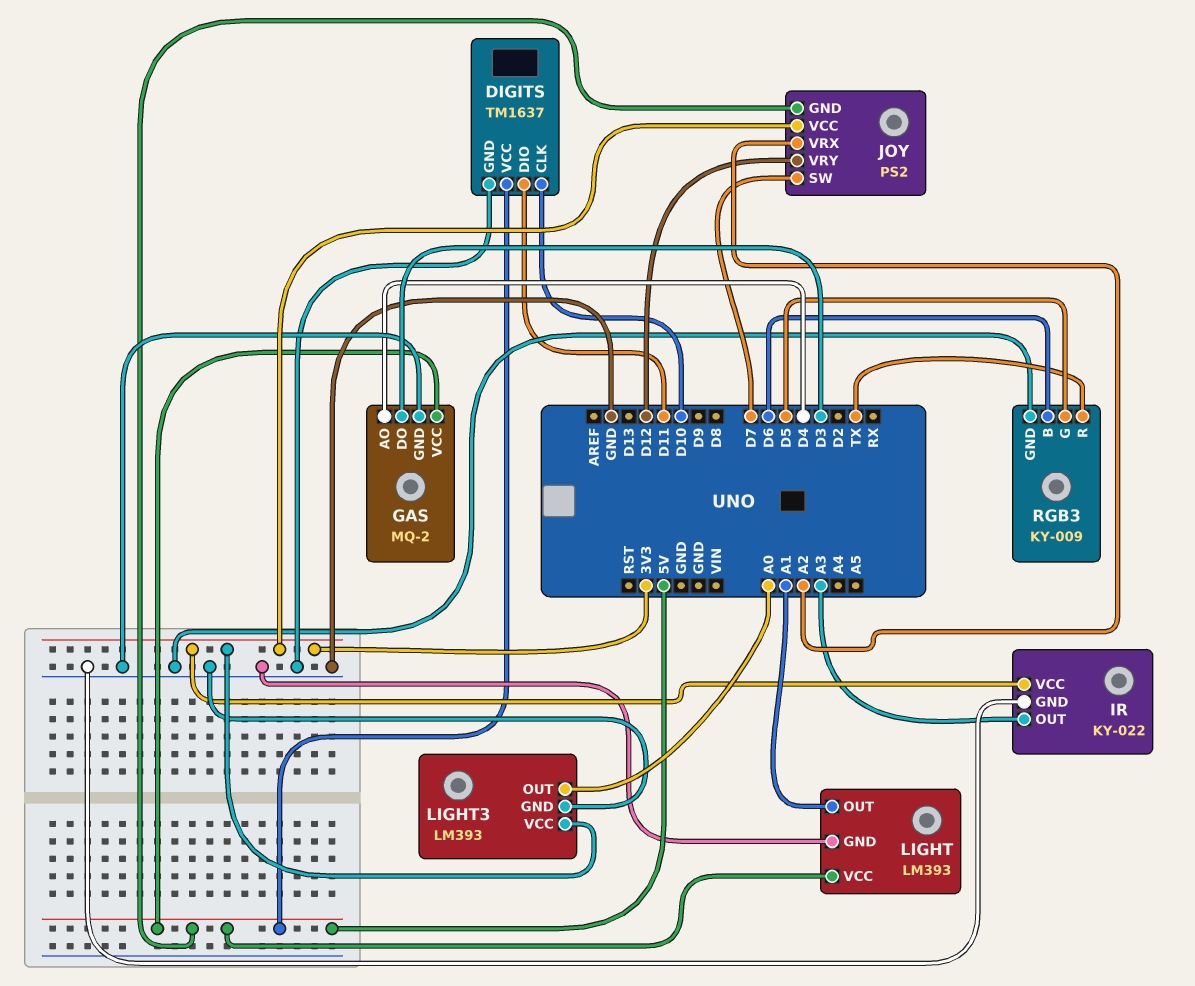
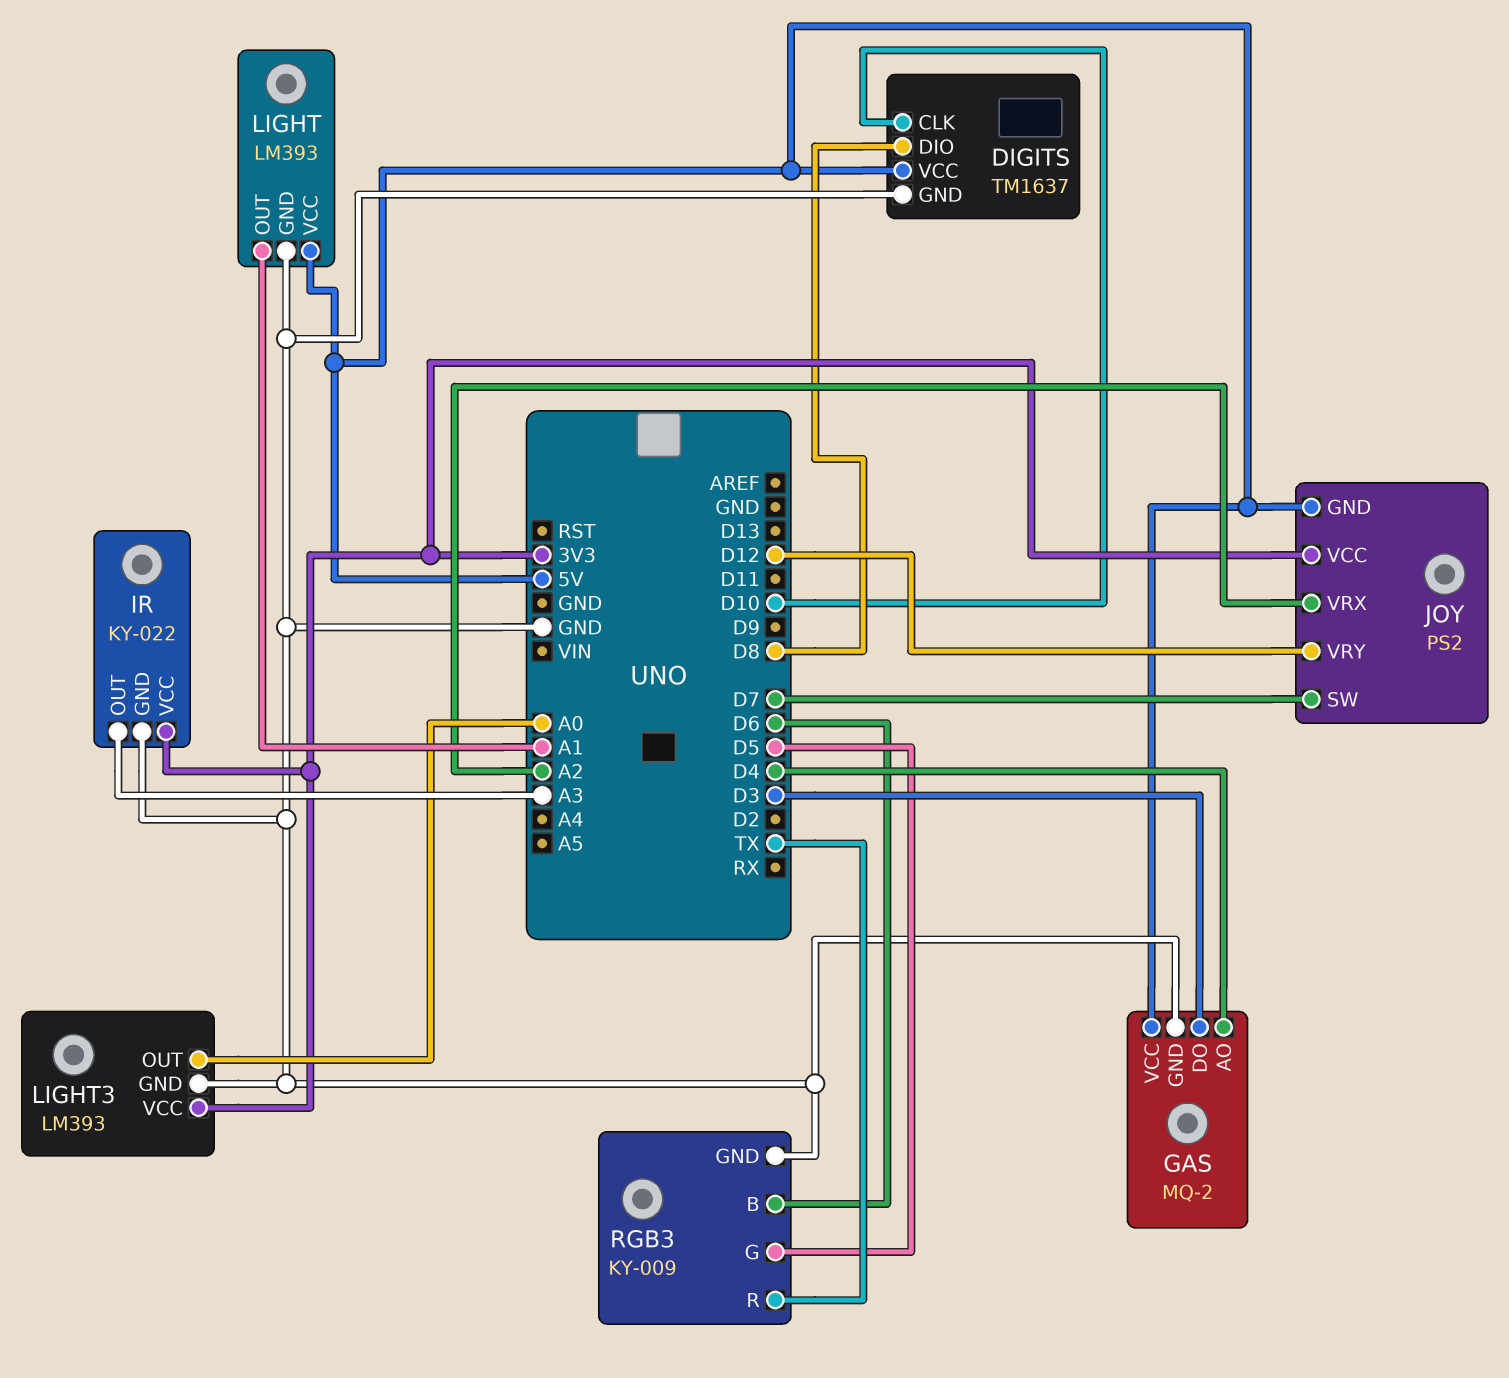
DIGITS pin DIO: D11 -> D8

